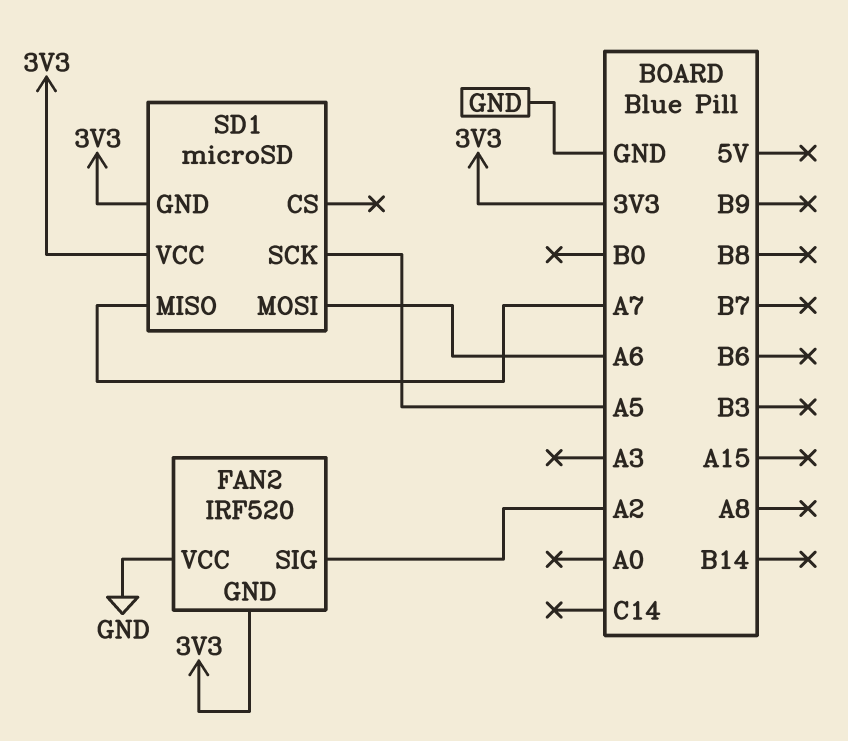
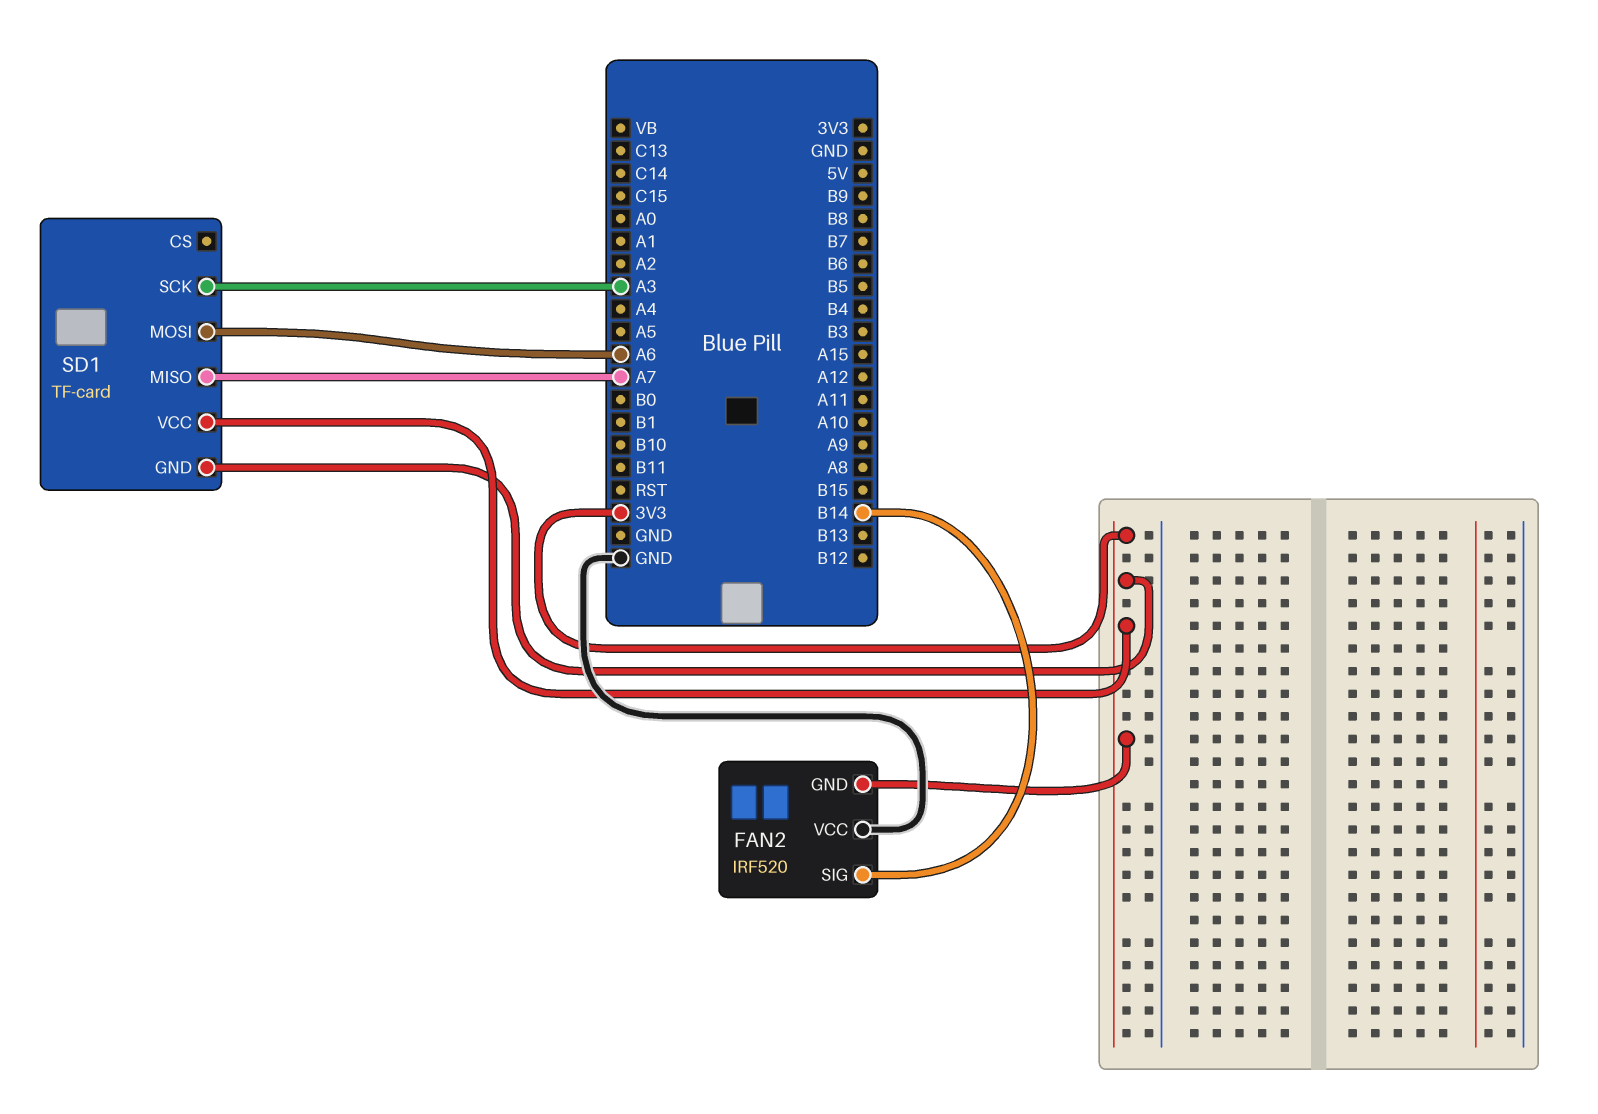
FAN2 pin SIG: A2 -> B14
SD1: microSD -> TF-card
SD1 pin SCK: A5 -> A3

